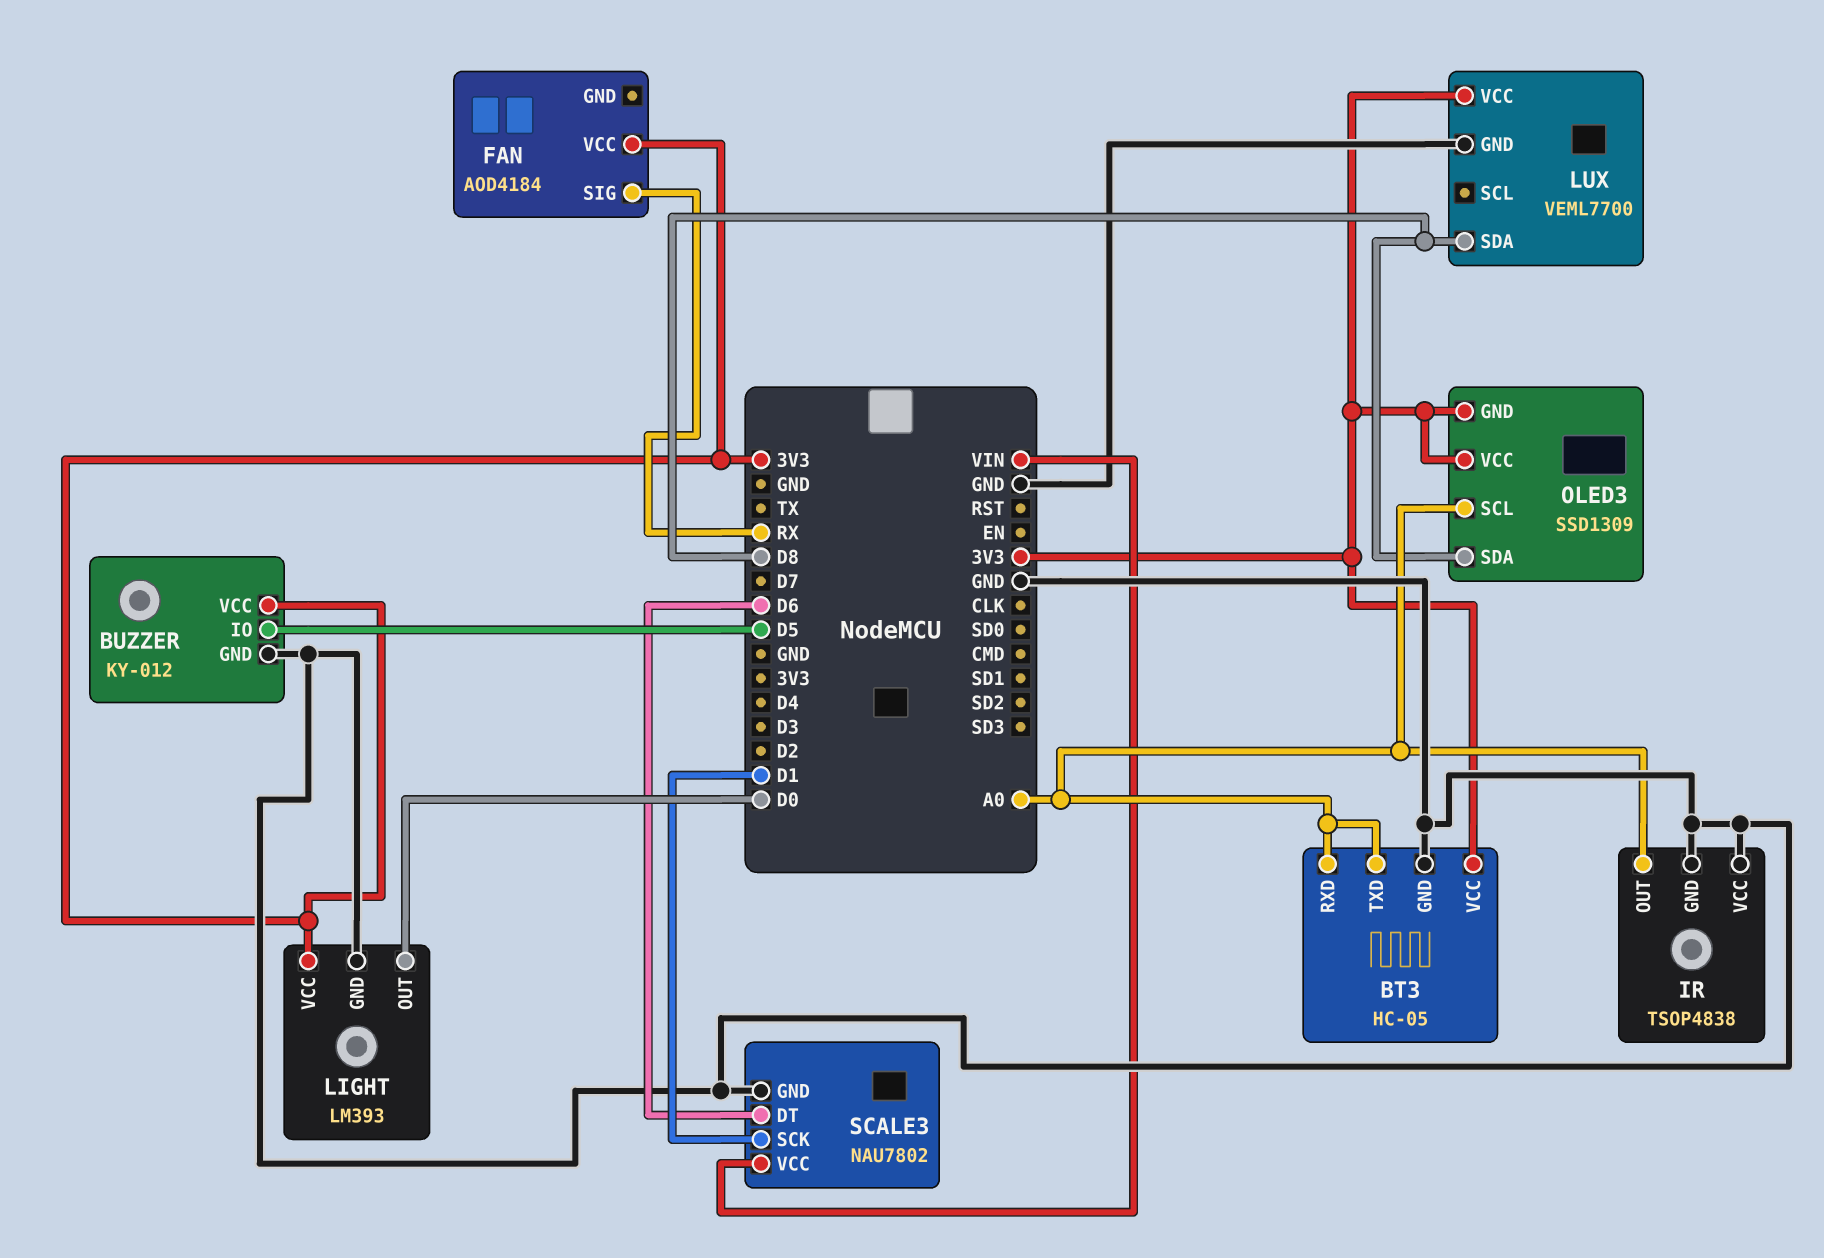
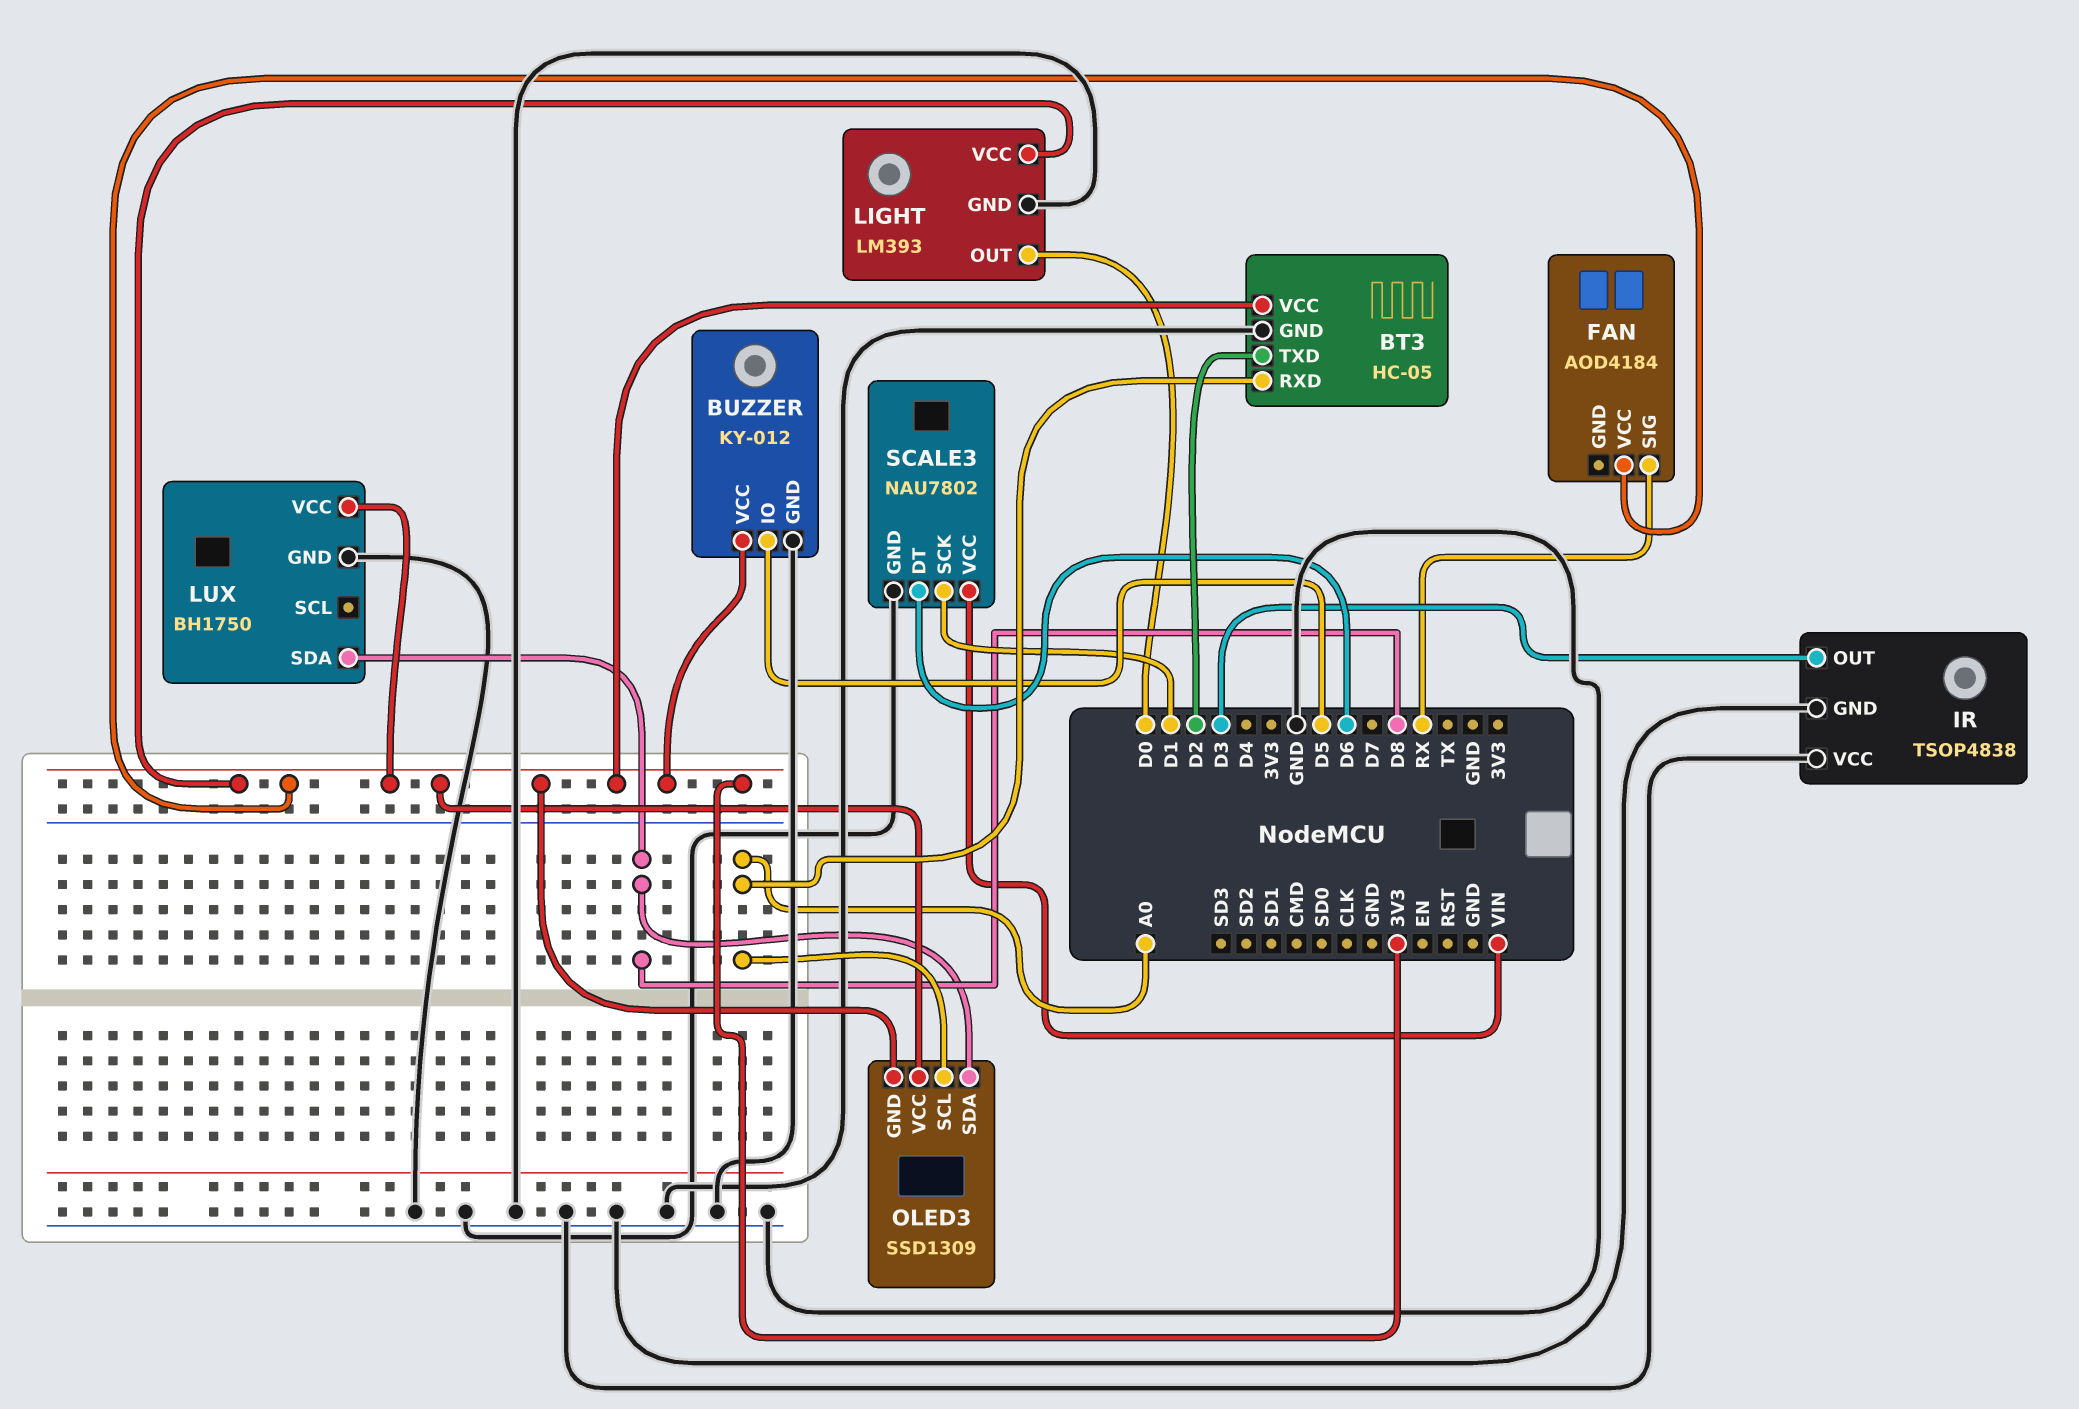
BT3 pin TXD: A0 -> D2
IR pin OUT: A0 -> D3
LUX: VEML7700 -> BH1750

